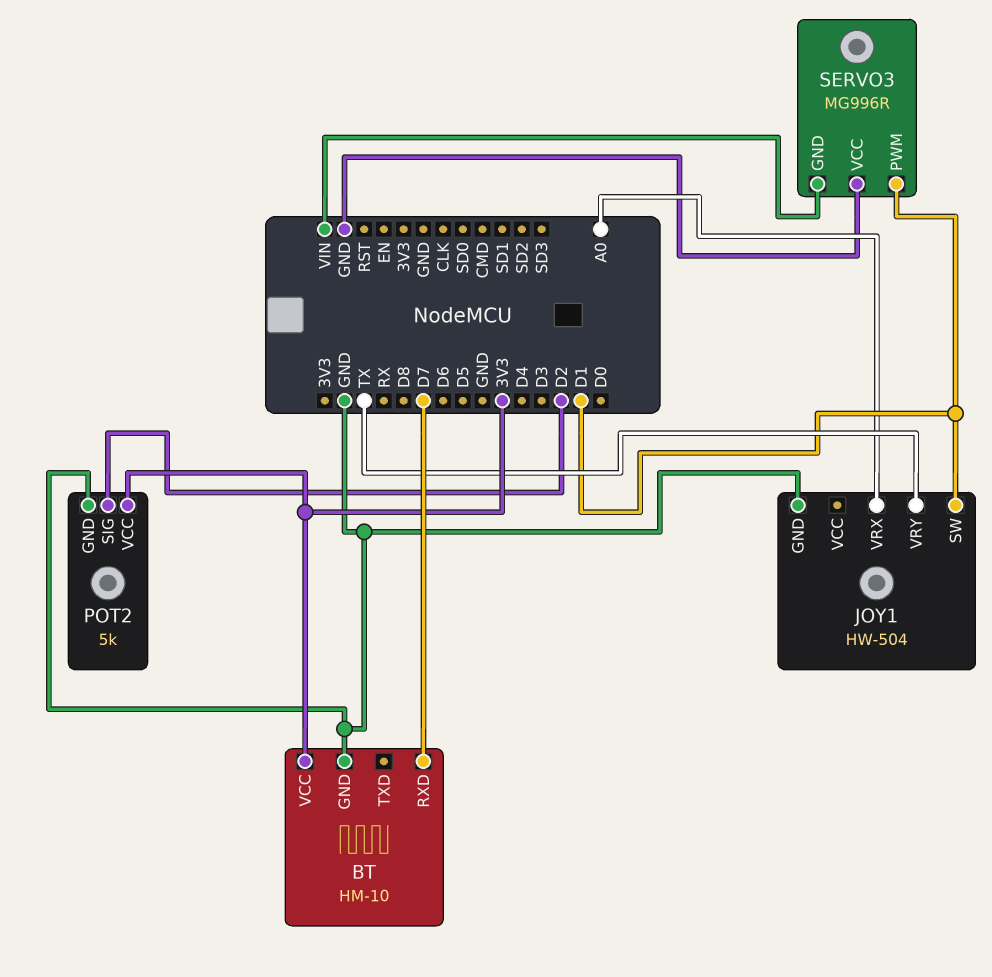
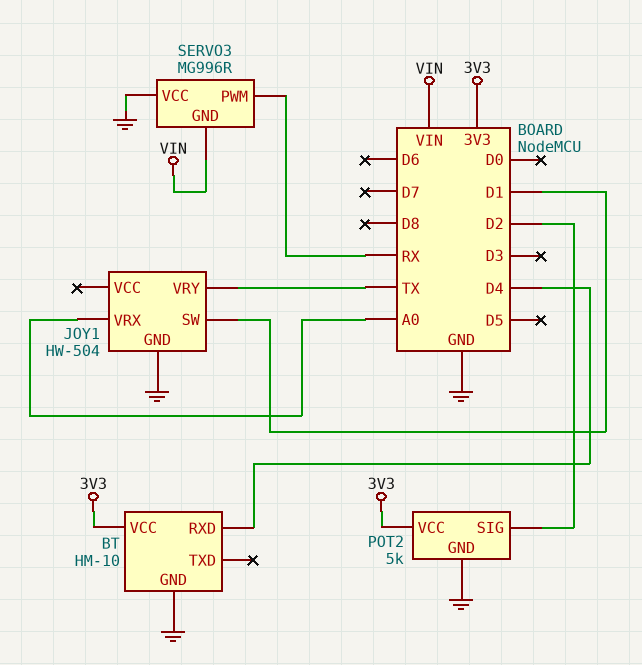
BT pin RXD: D7 -> D4
SERVO3 pin PWM: D1 -> RX

